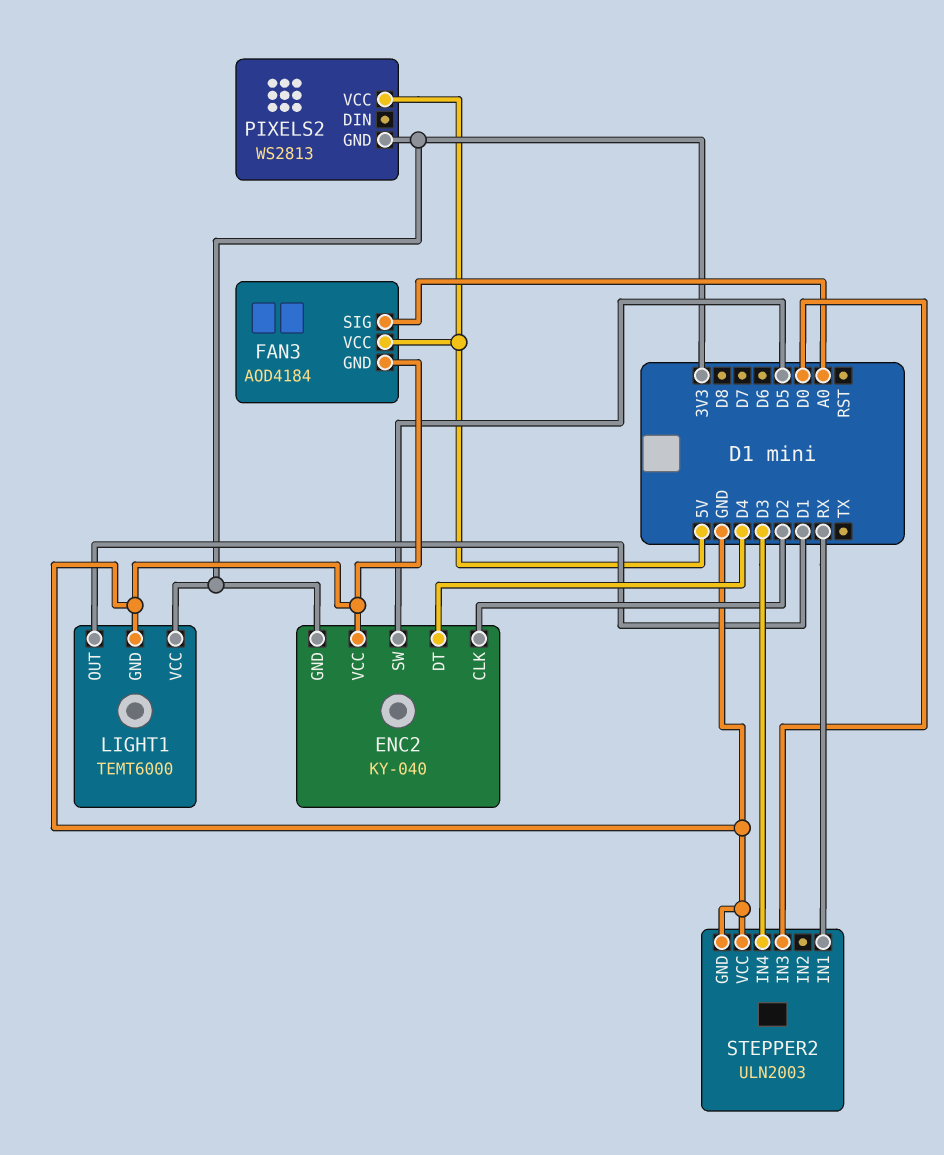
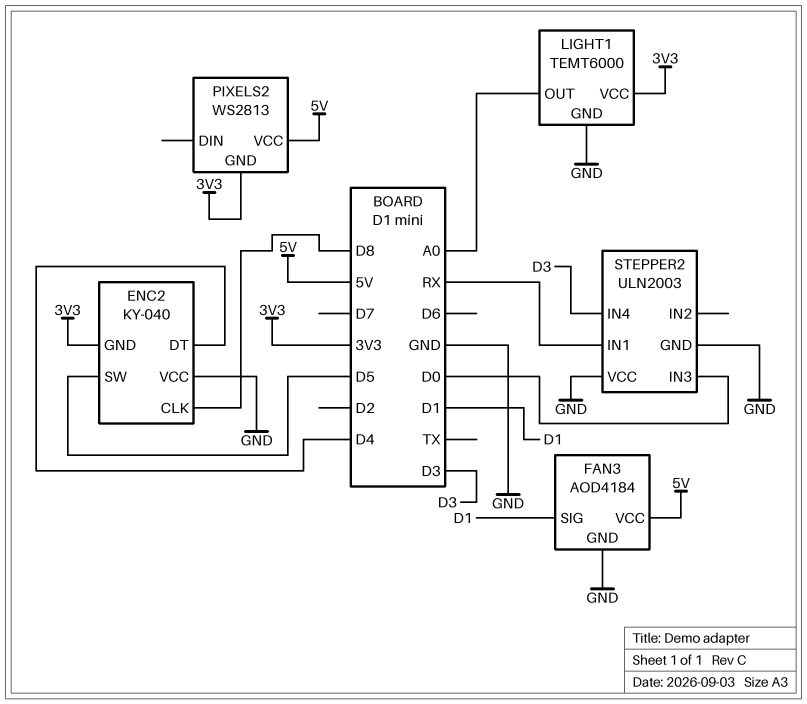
ENC2 pin CLK: D2 -> D8
FAN3 pin SIG: A0 -> D1
LIGHT1 pin OUT: D1 -> A0

